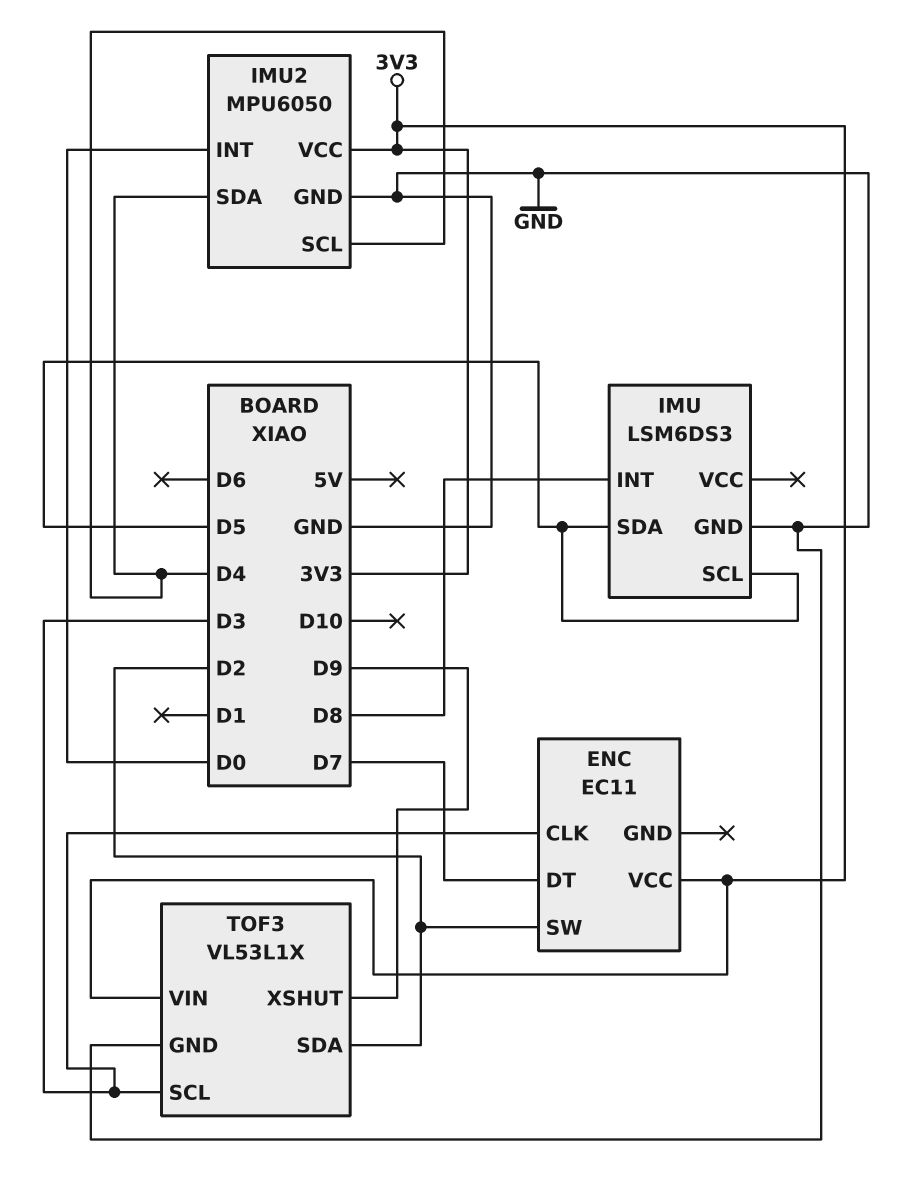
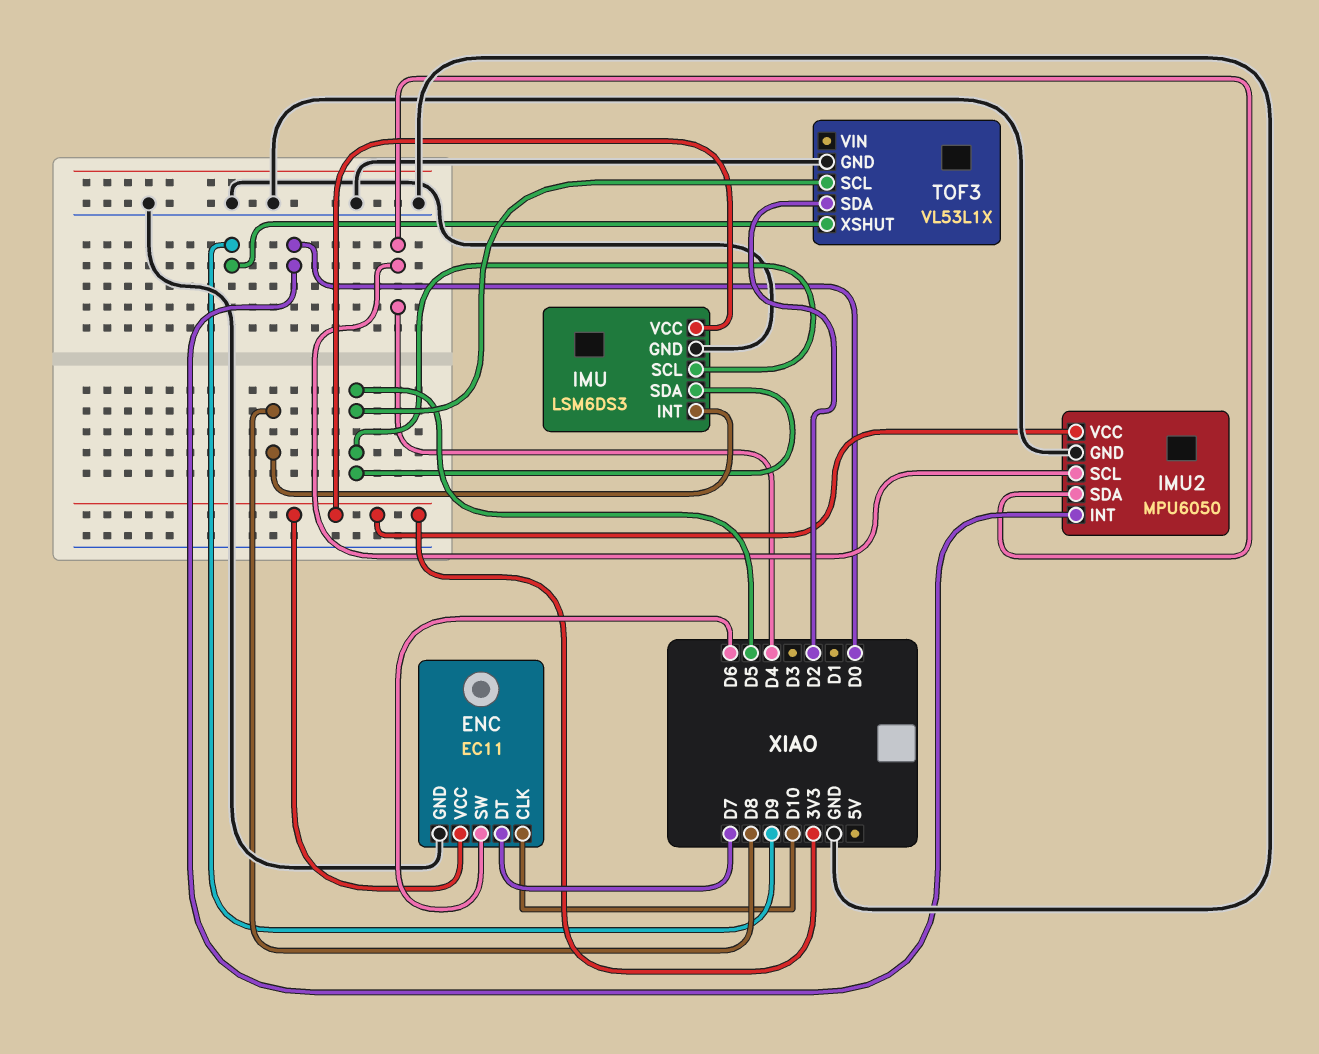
ENC pin CLK: D3 -> D10
ENC pin GND: none -> GND
ENC pin SW: D2 -> D6
IMU pin VCC: none -> 3V3
TOF3 pin SCL: D3 -> D5
TOF3 pin VIN: 3V3 -> none

